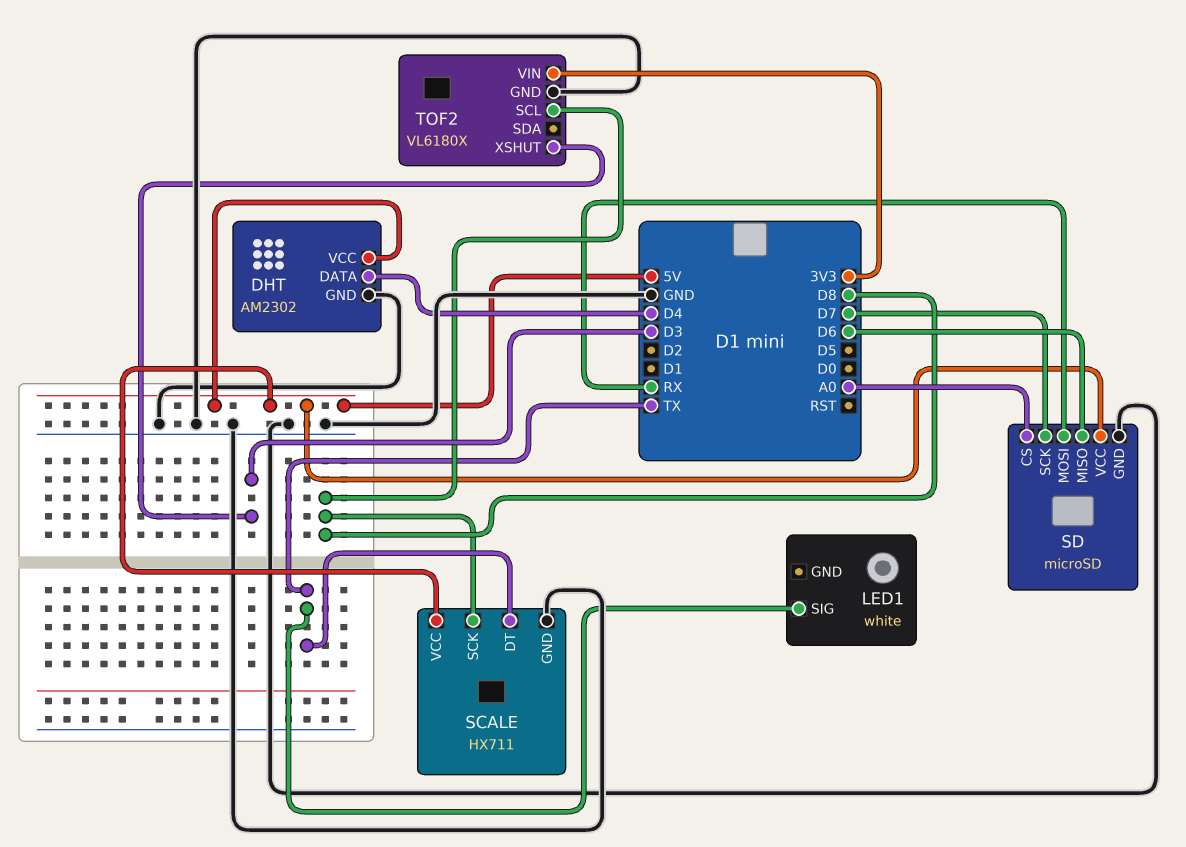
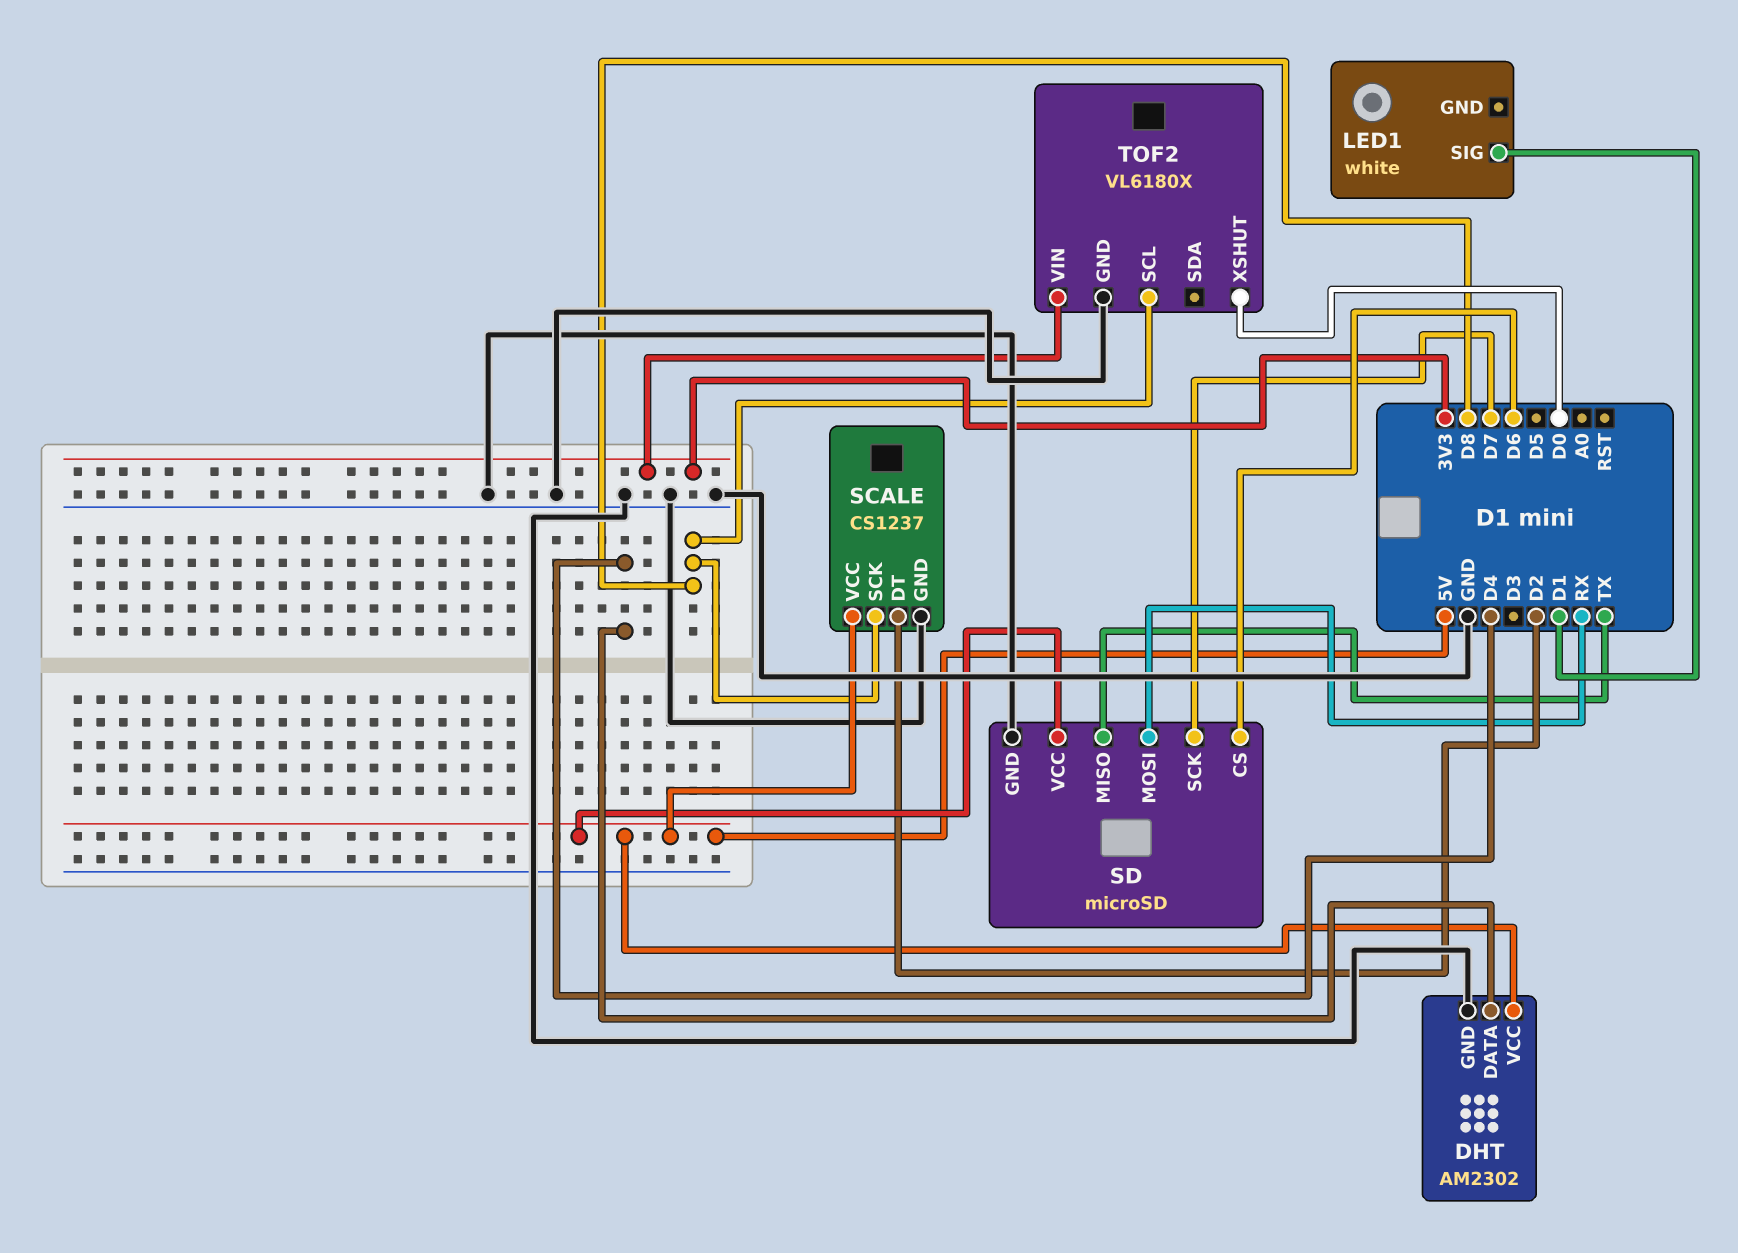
LED1 pin SIG: TX -> D1
SCALE: HX711 -> CS1237
SCALE pin DT: TX -> D2
SD pin CS: A0 -> D6
SD pin MISO: D6 -> TX
TOF2 pin XSHUT: D3 -> D0

